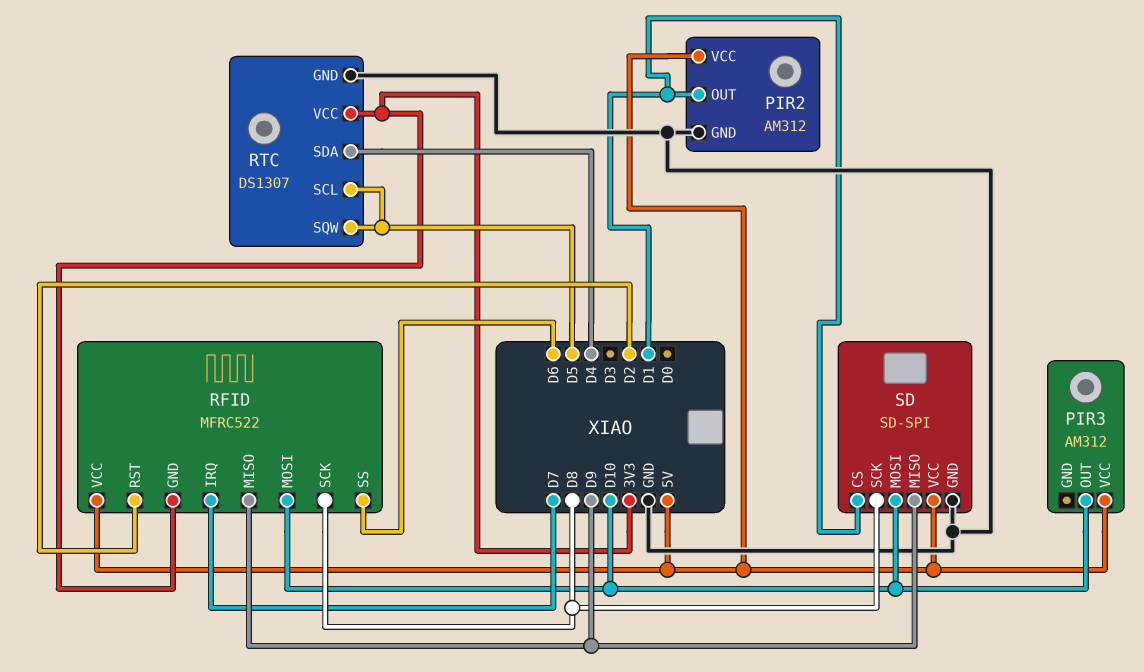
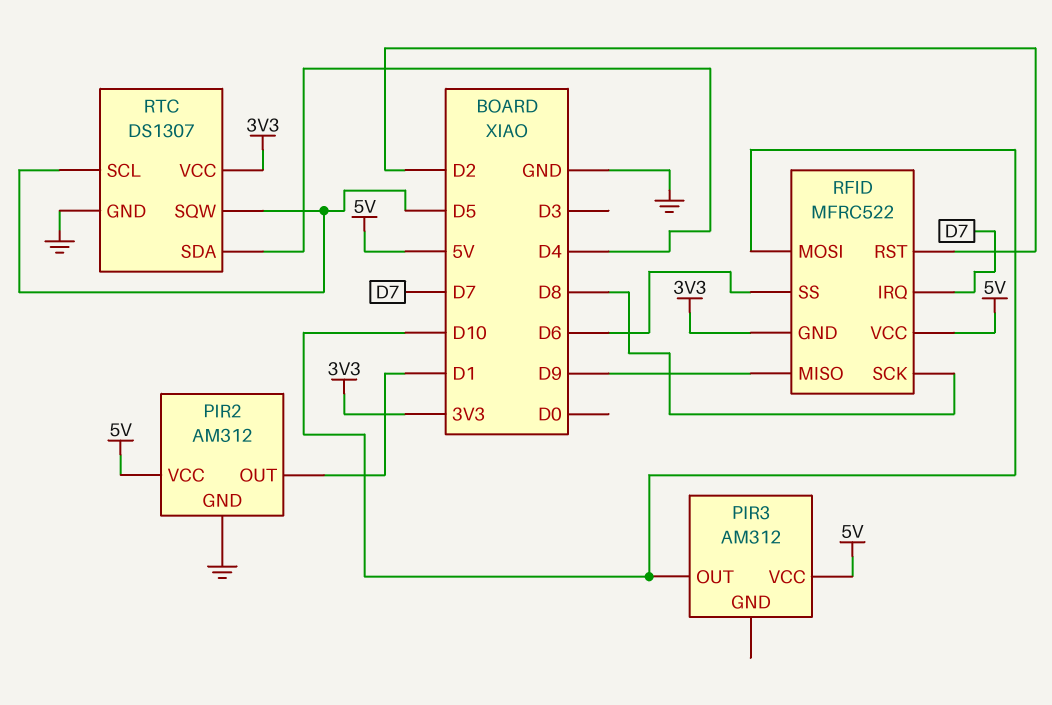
SD: SD-SPI -> none
SD pin CS: D1 -> none
SD pin GND: GND -> none
SD pin MISO: D9 -> none
SD pin MOSI: D10 -> none
SD pin SCK: D8 -> none
SD pin VCC: 5V -> none

